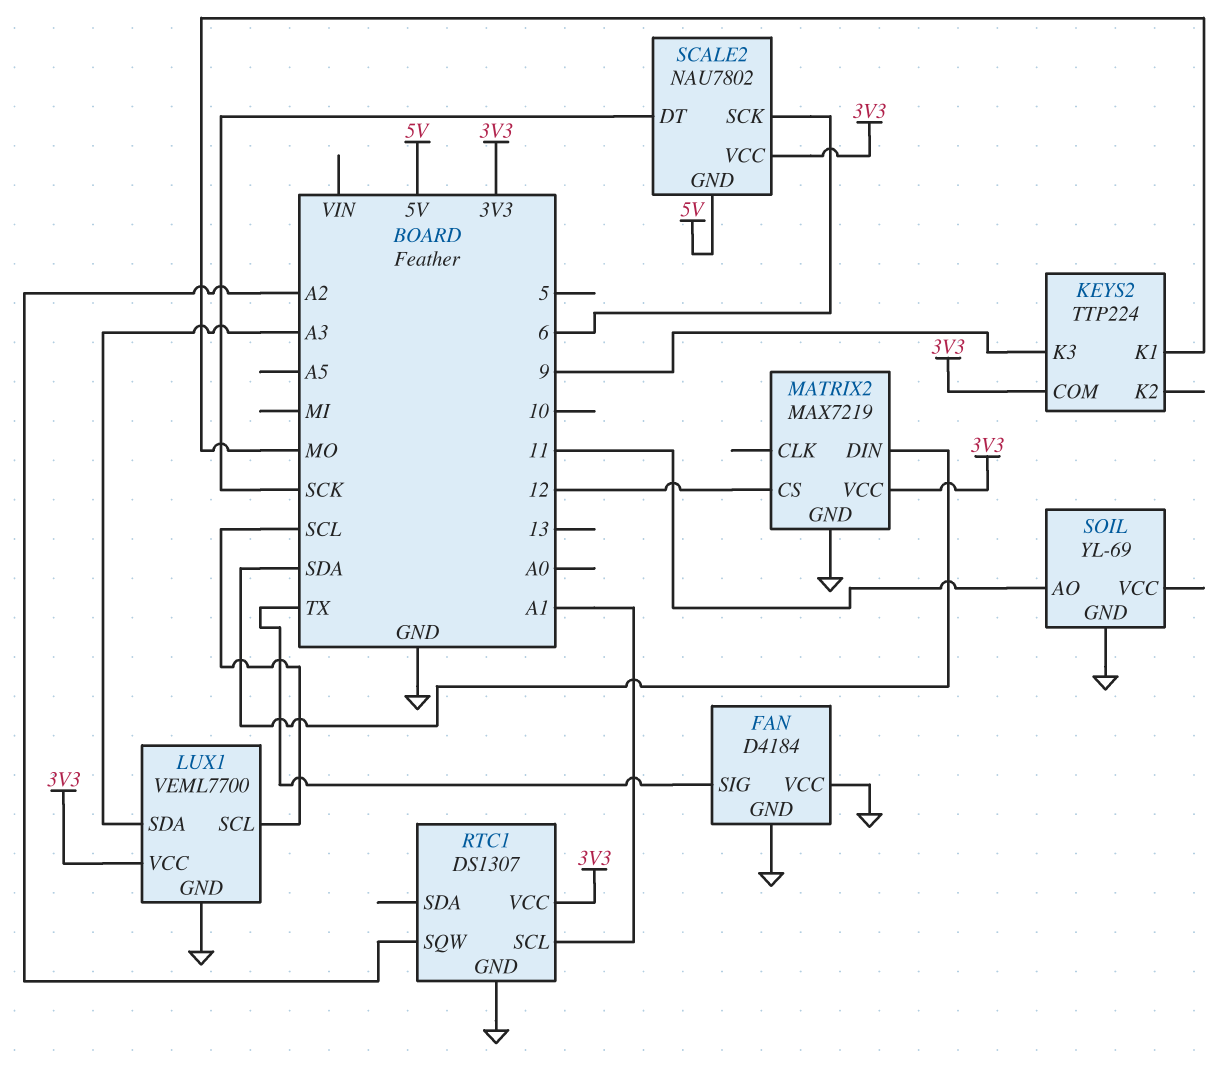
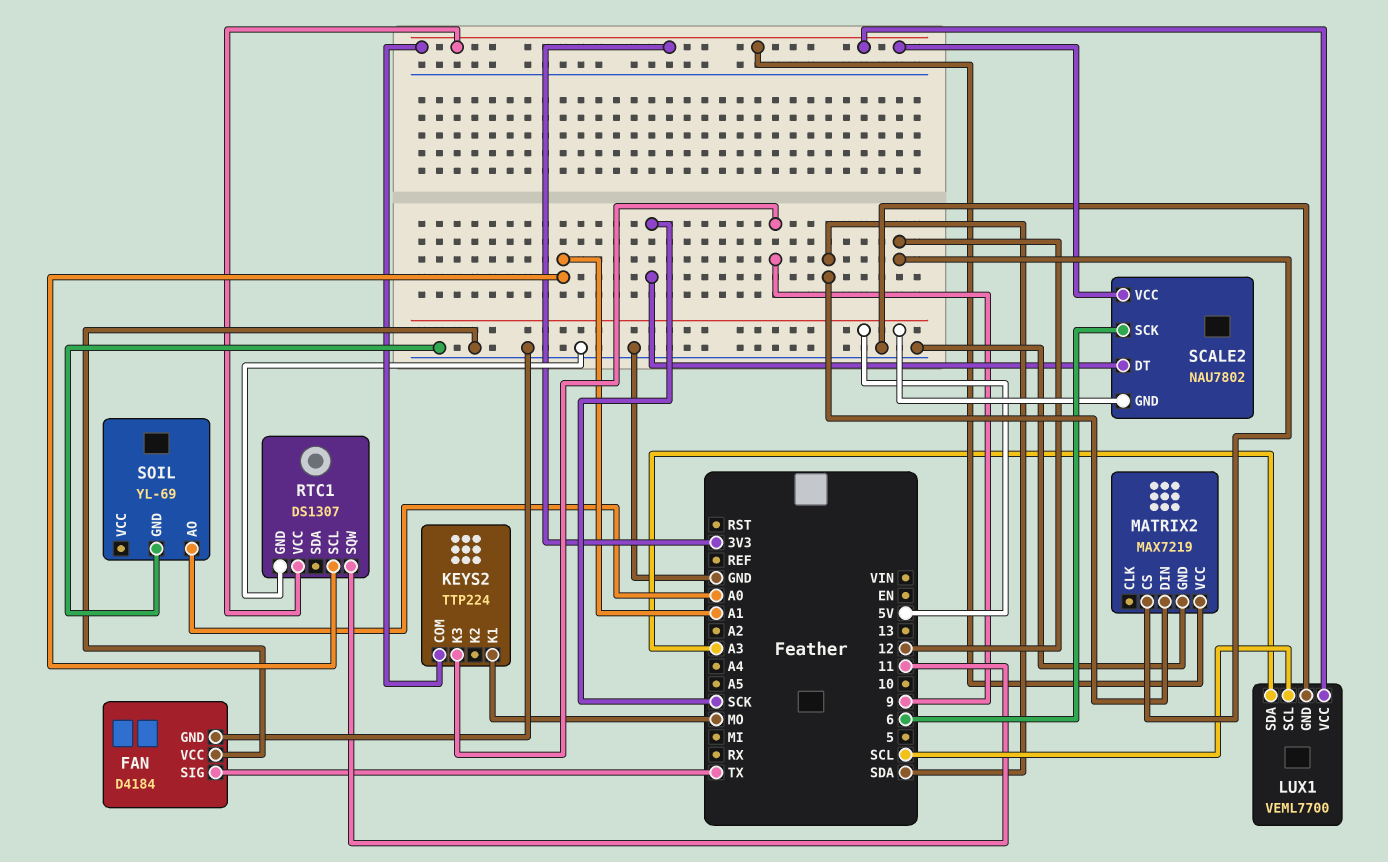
RTC1 pin SQW: A2 -> 11
SOIL pin AO: 11 -> A0

